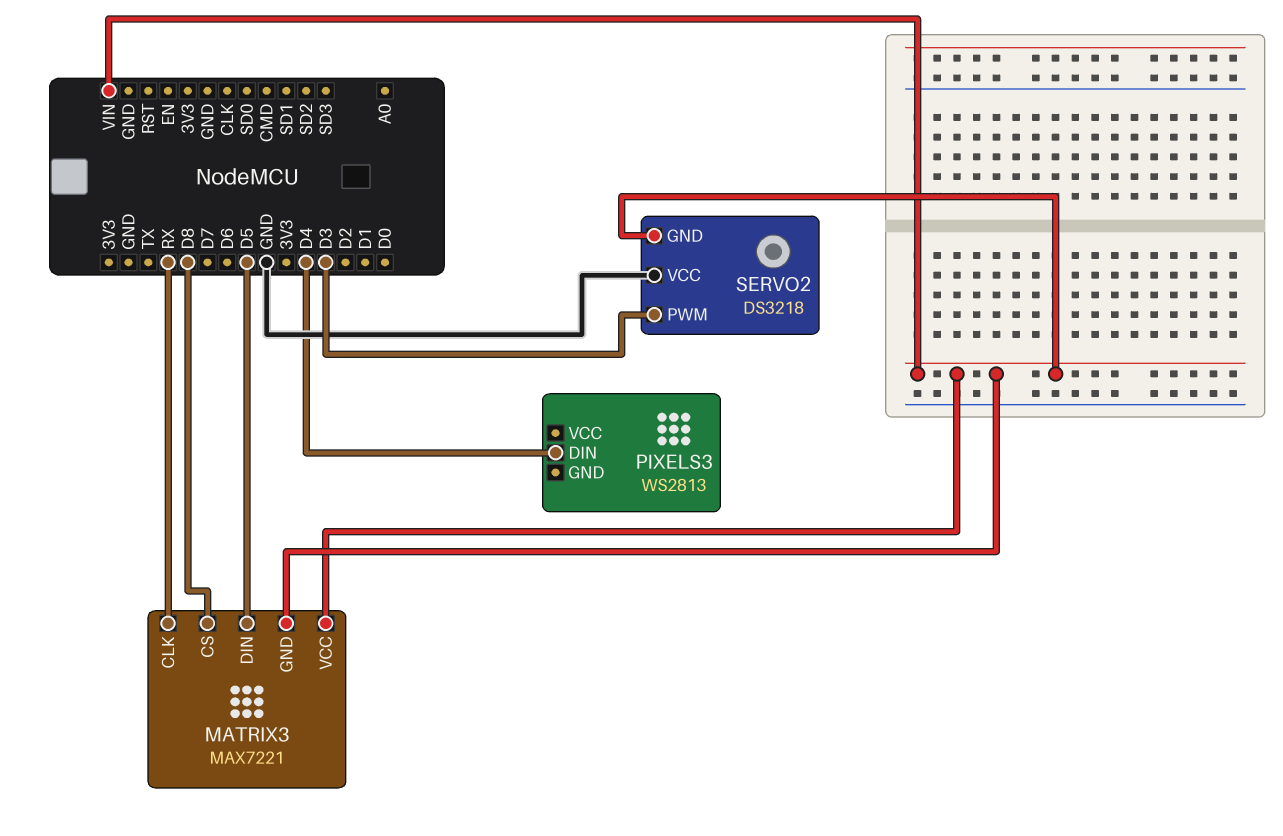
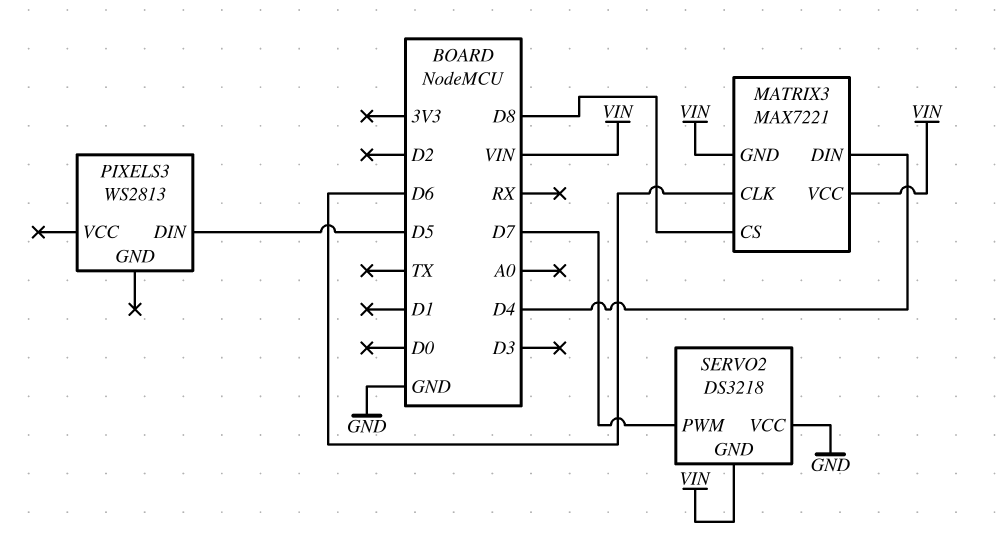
MATRIX3 pin CLK: RX -> D6
MATRIX3 pin DIN: D5 -> D4
PIXELS3 pin DIN: D4 -> D5
SERVO2 pin PWM: D3 -> D7

